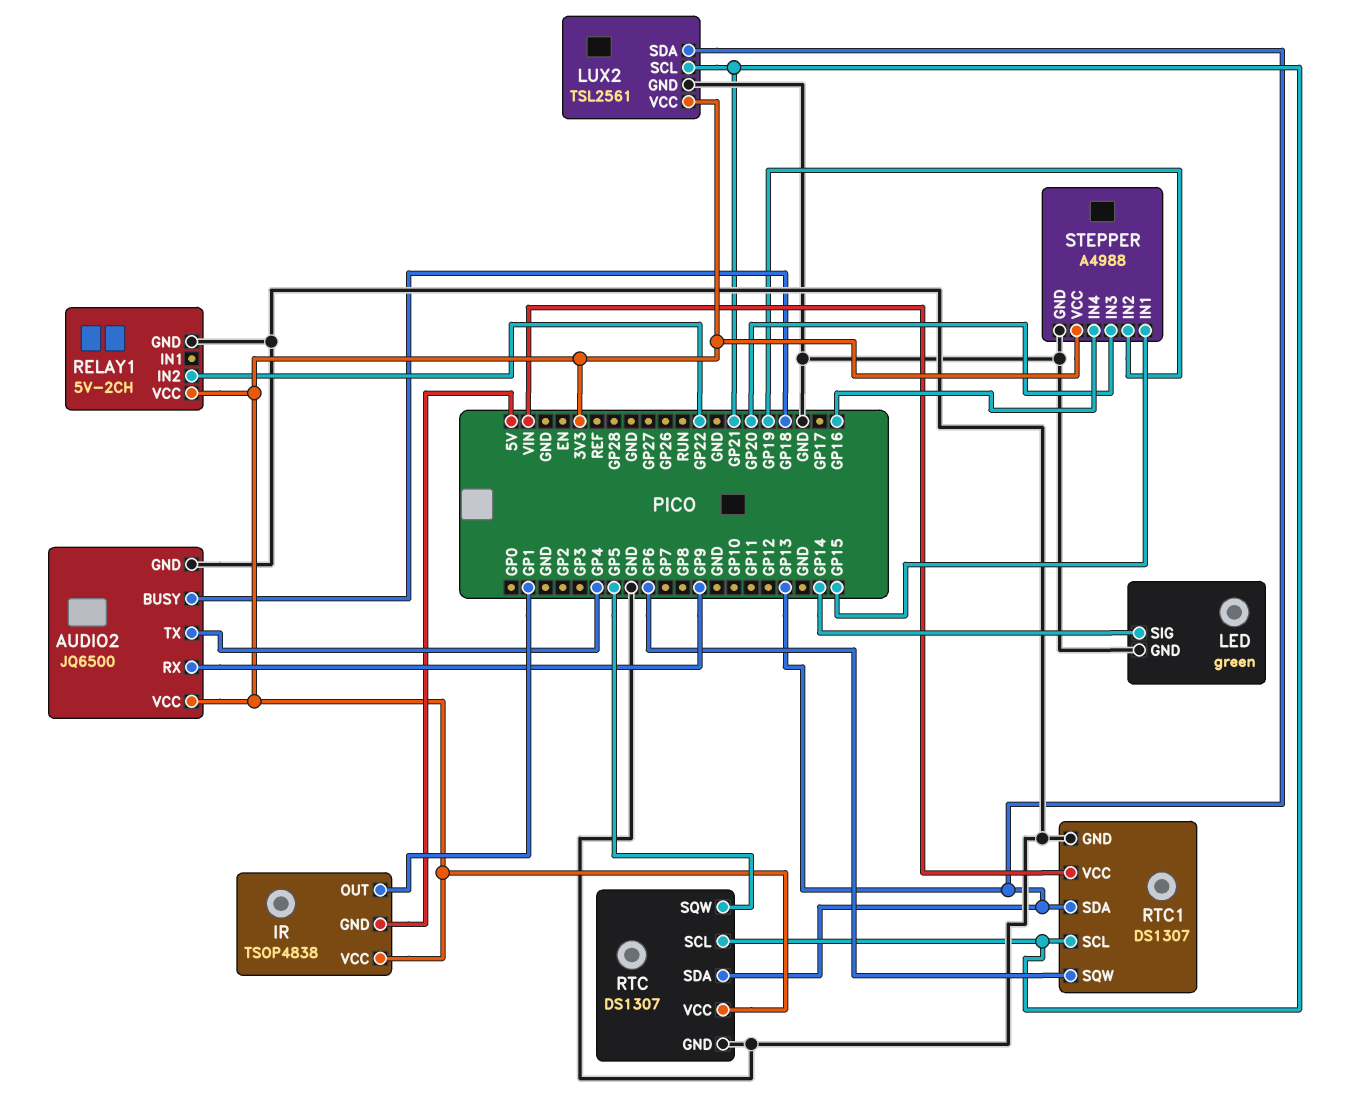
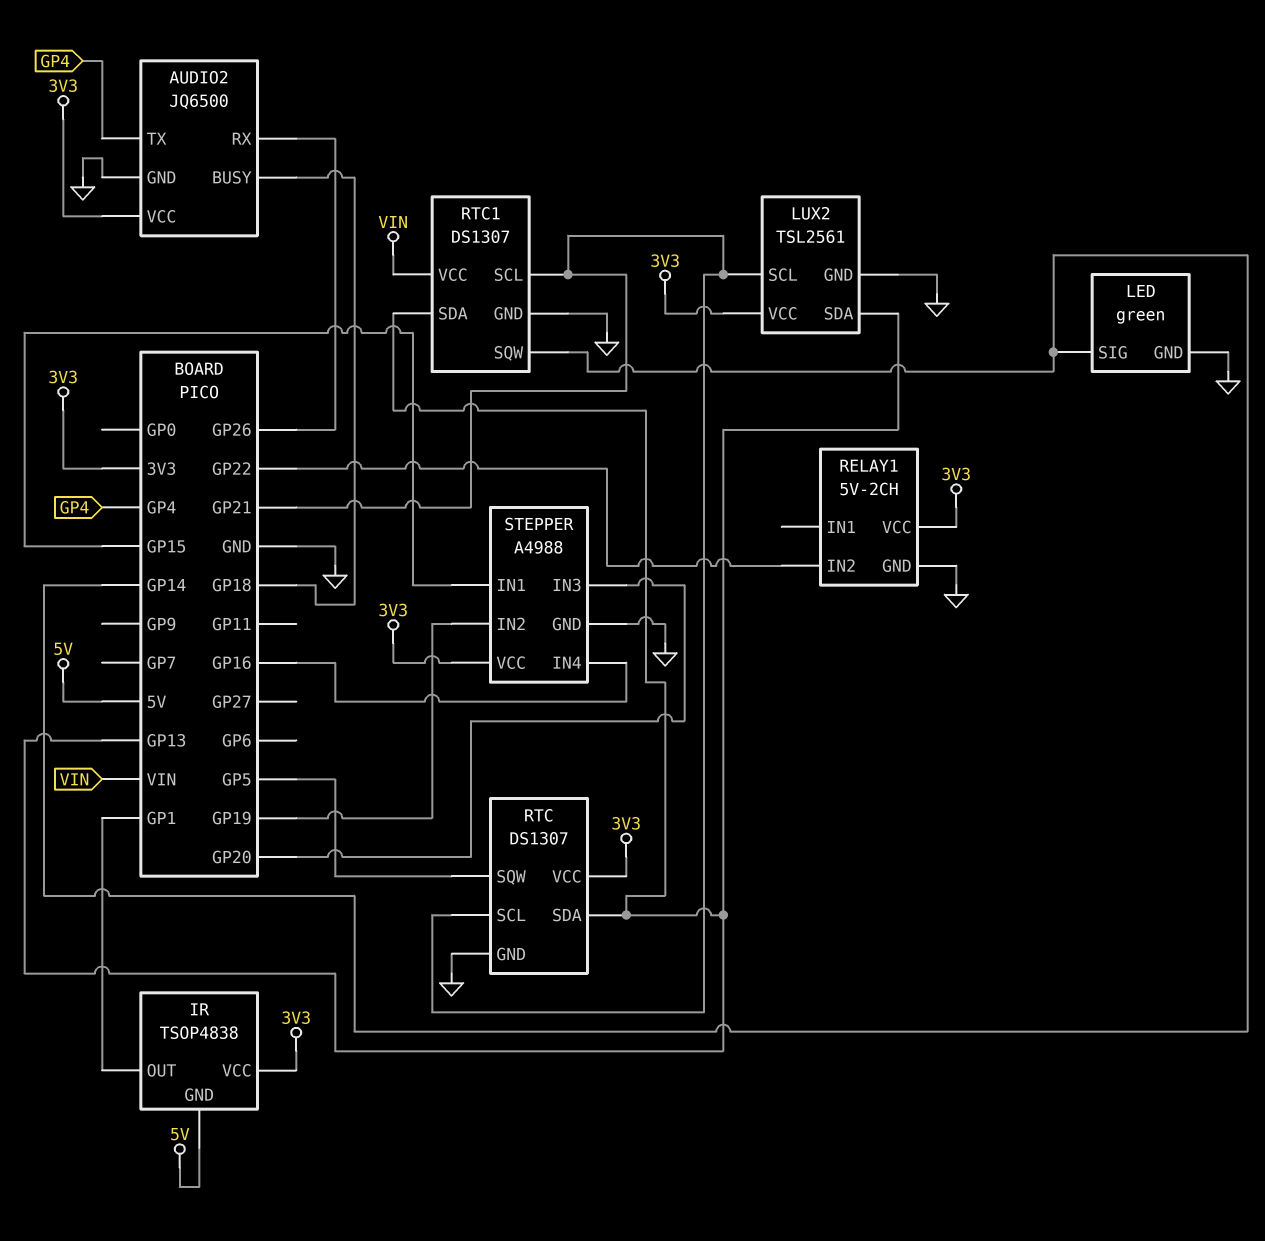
AUDIO2 pin RX: GP9 -> GP26
RTC1 pin SQW: GP6 -> GP14

